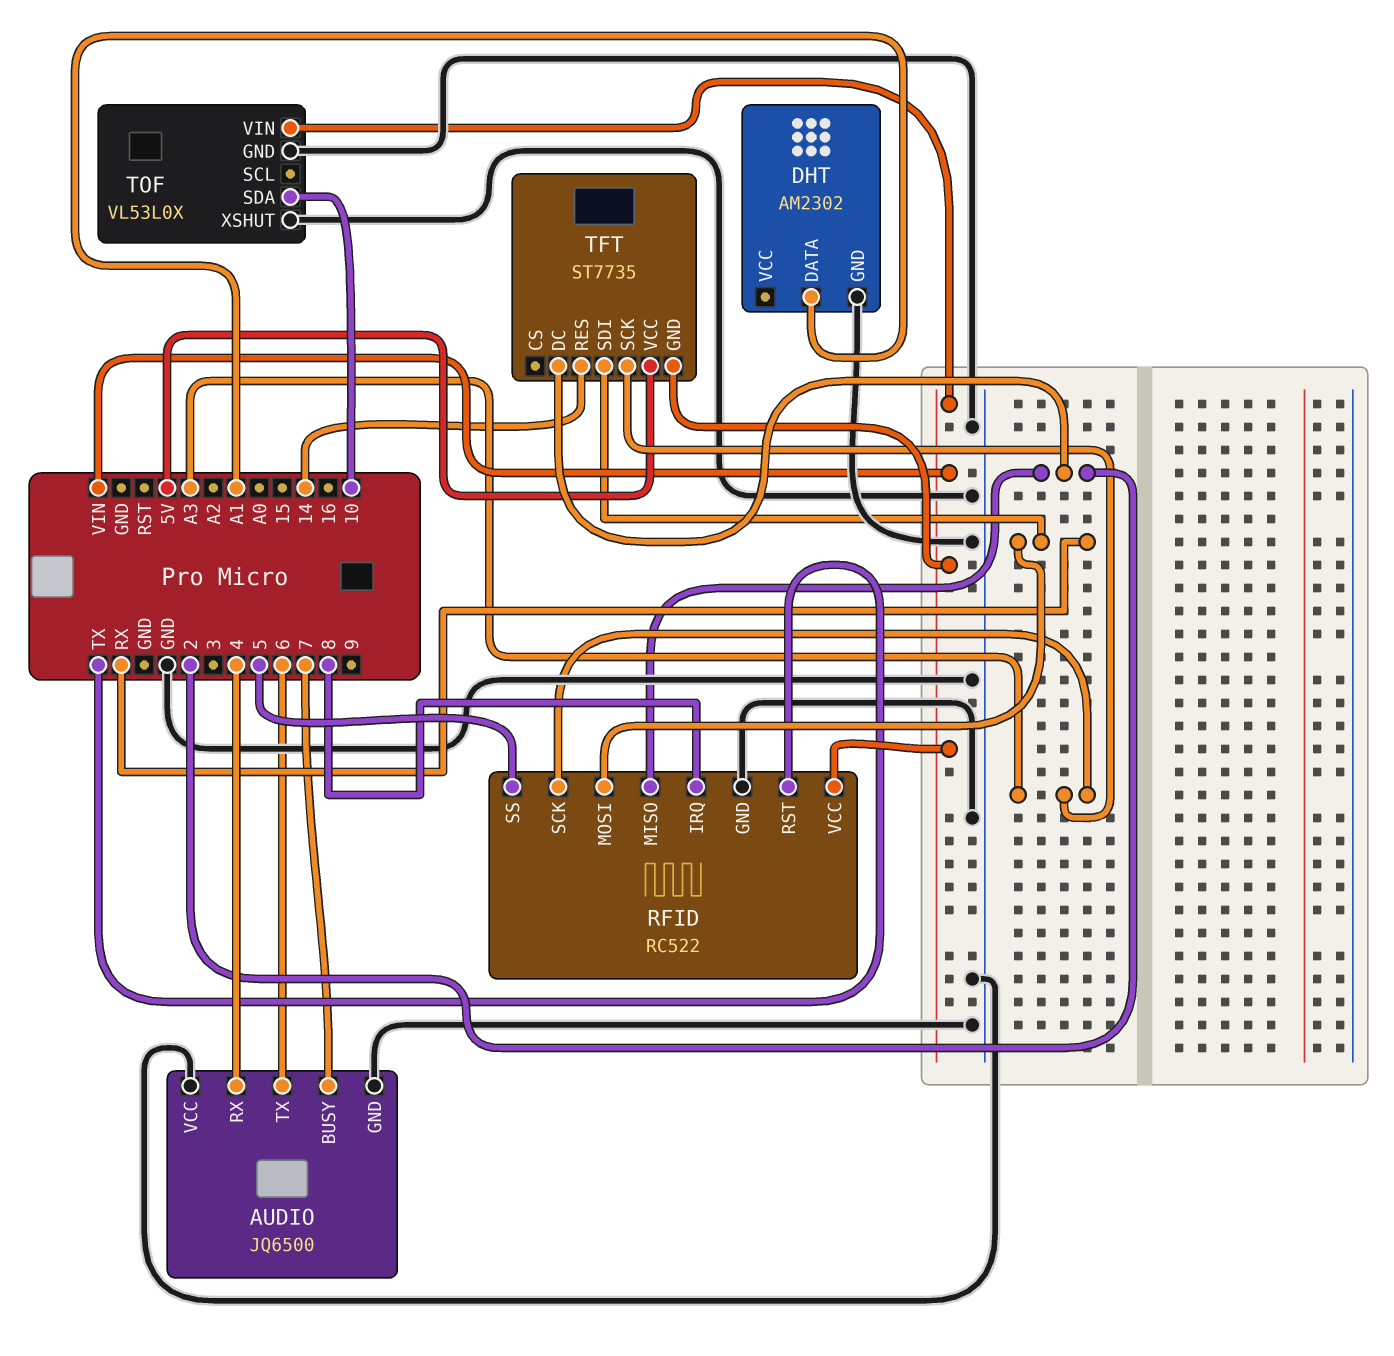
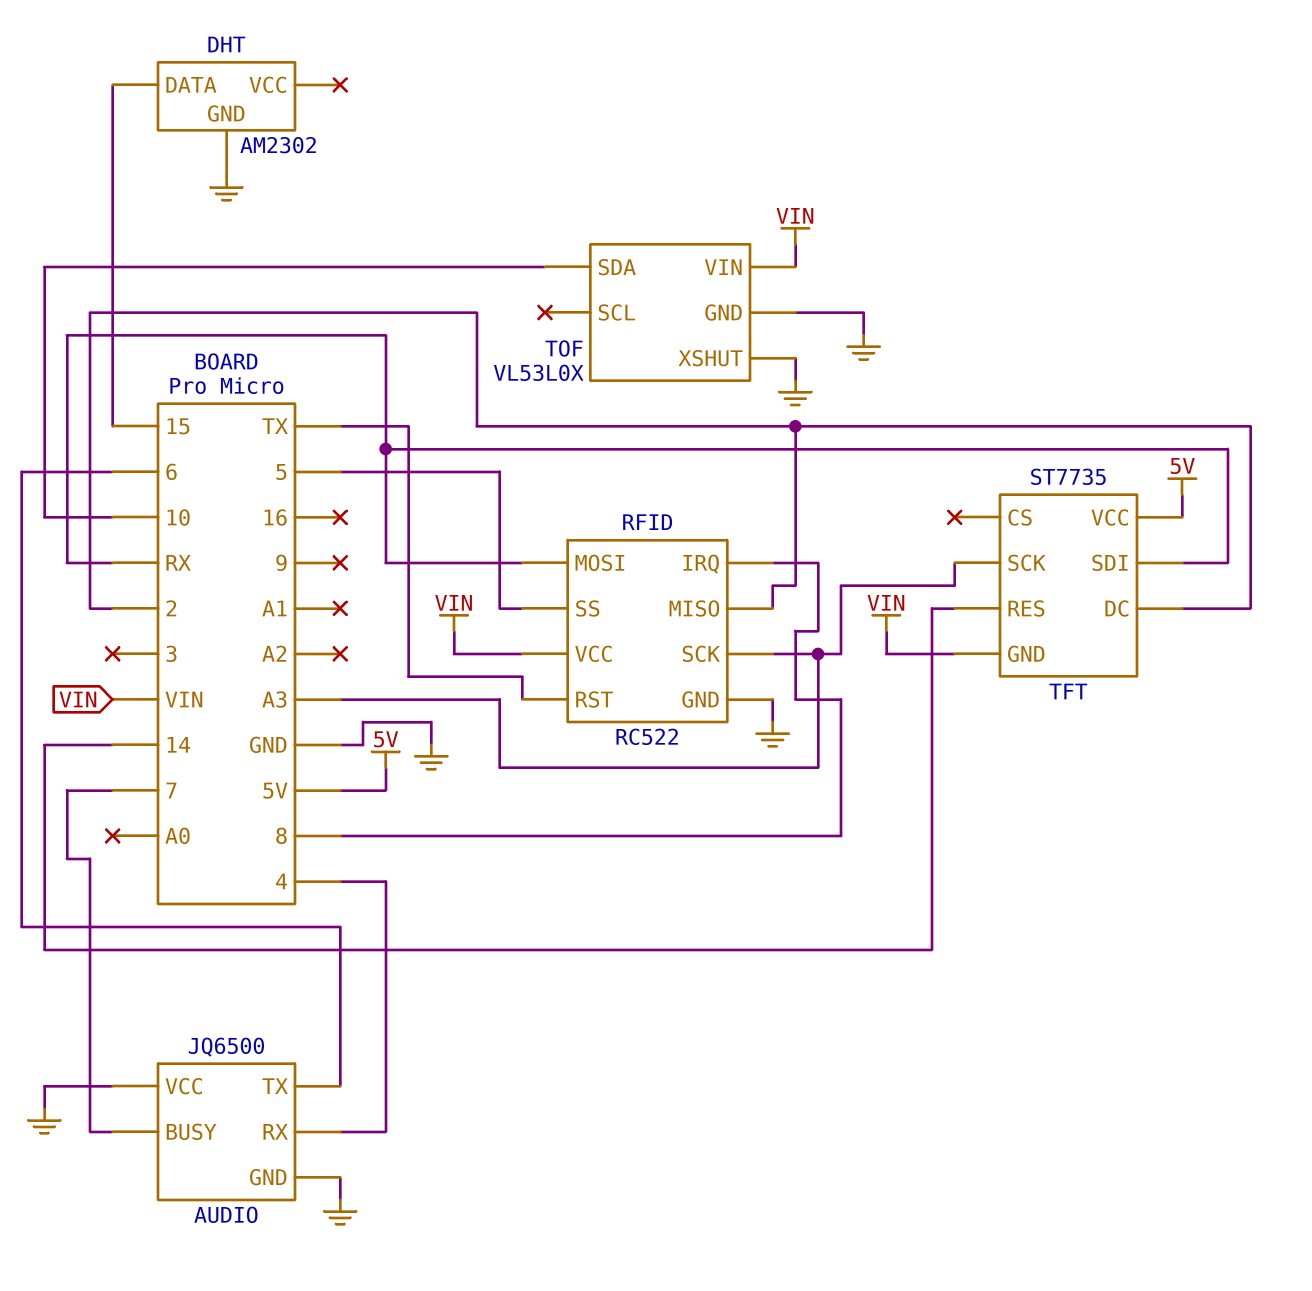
DHT pin DATA: A1 -> 15

